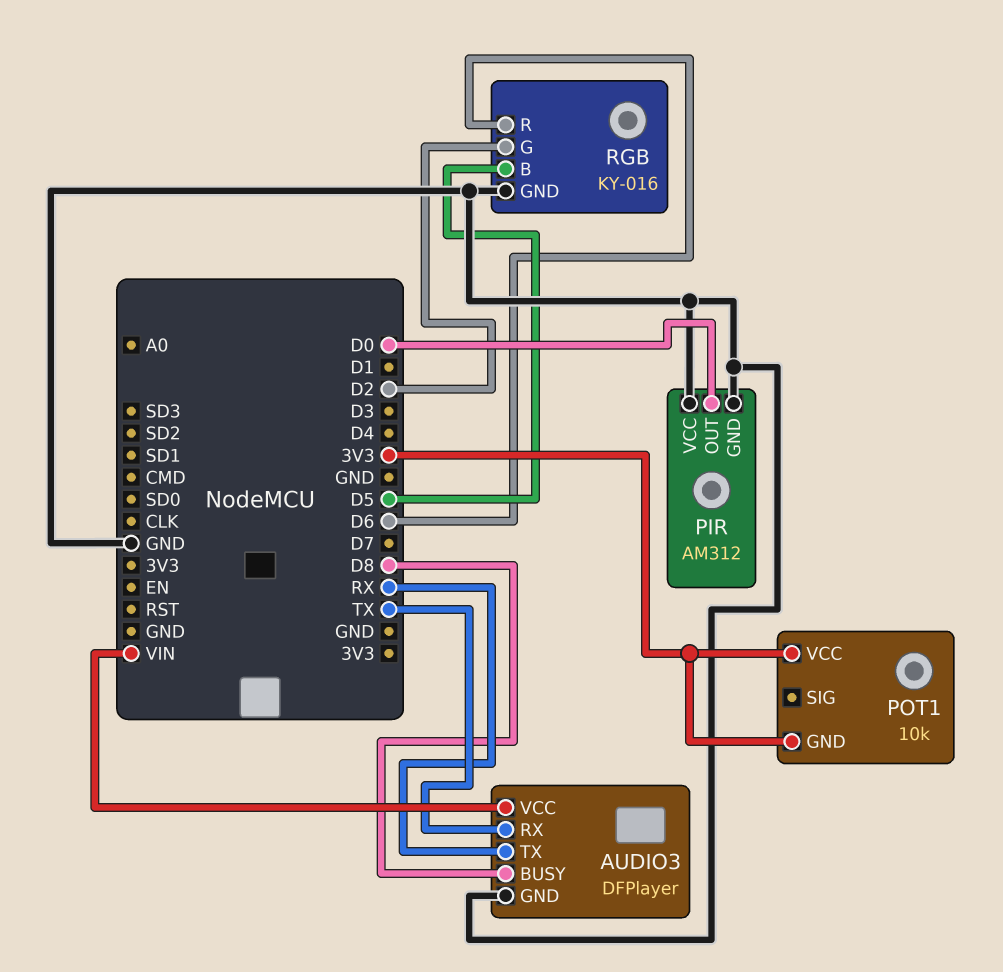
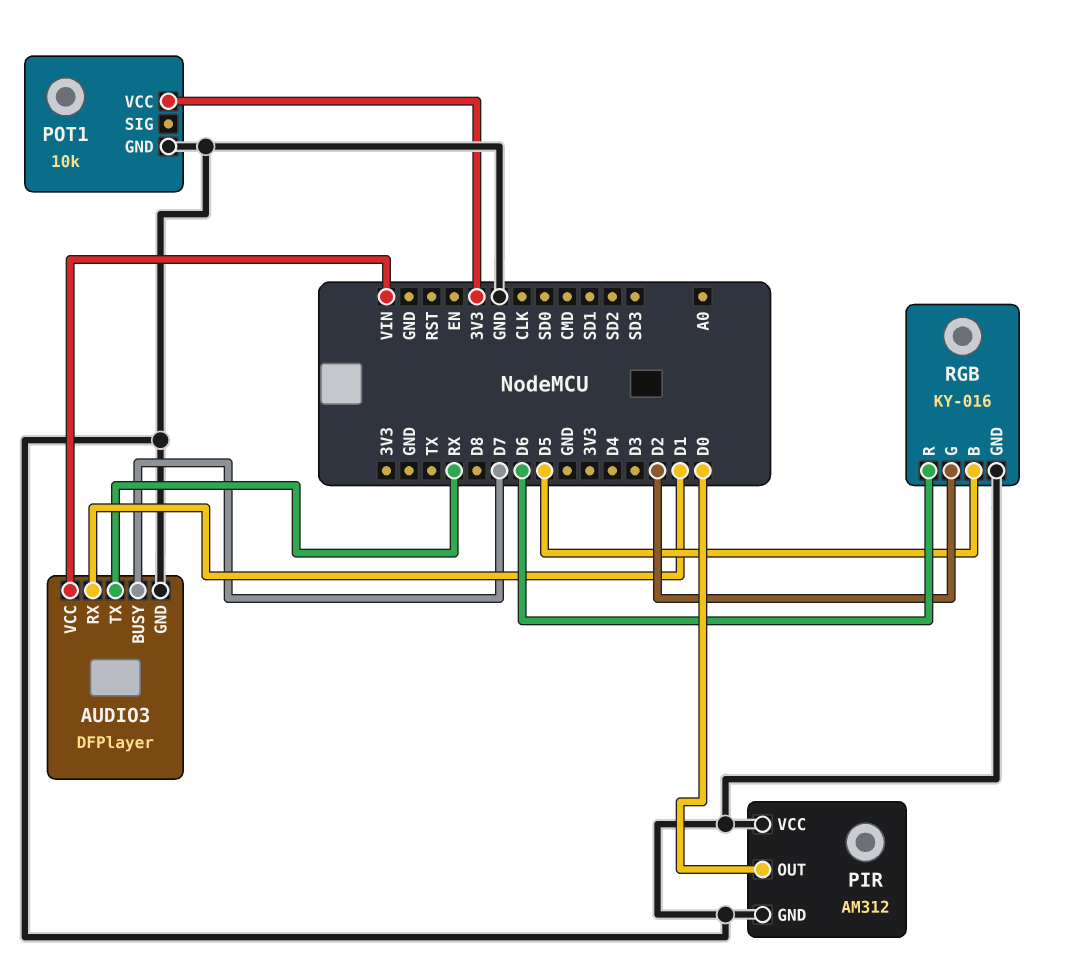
AUDIO3 pin BUSY: D8 -> D7
AUDIO3 pin RX: TX -> D1
POT1 pin GND: 3V3 -> GND

